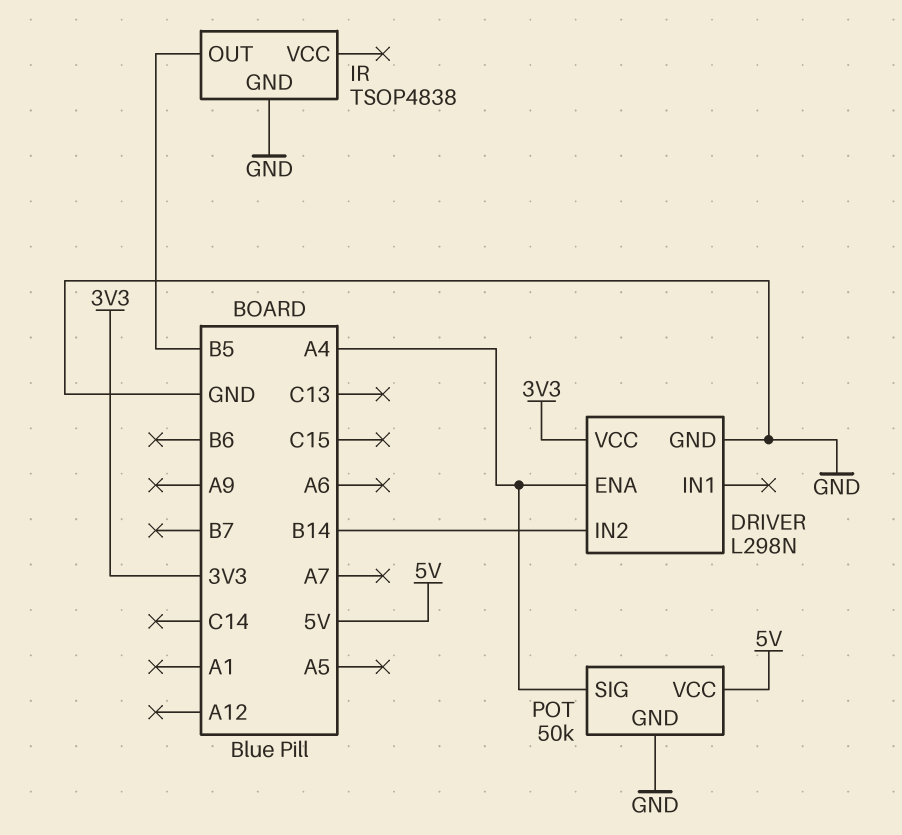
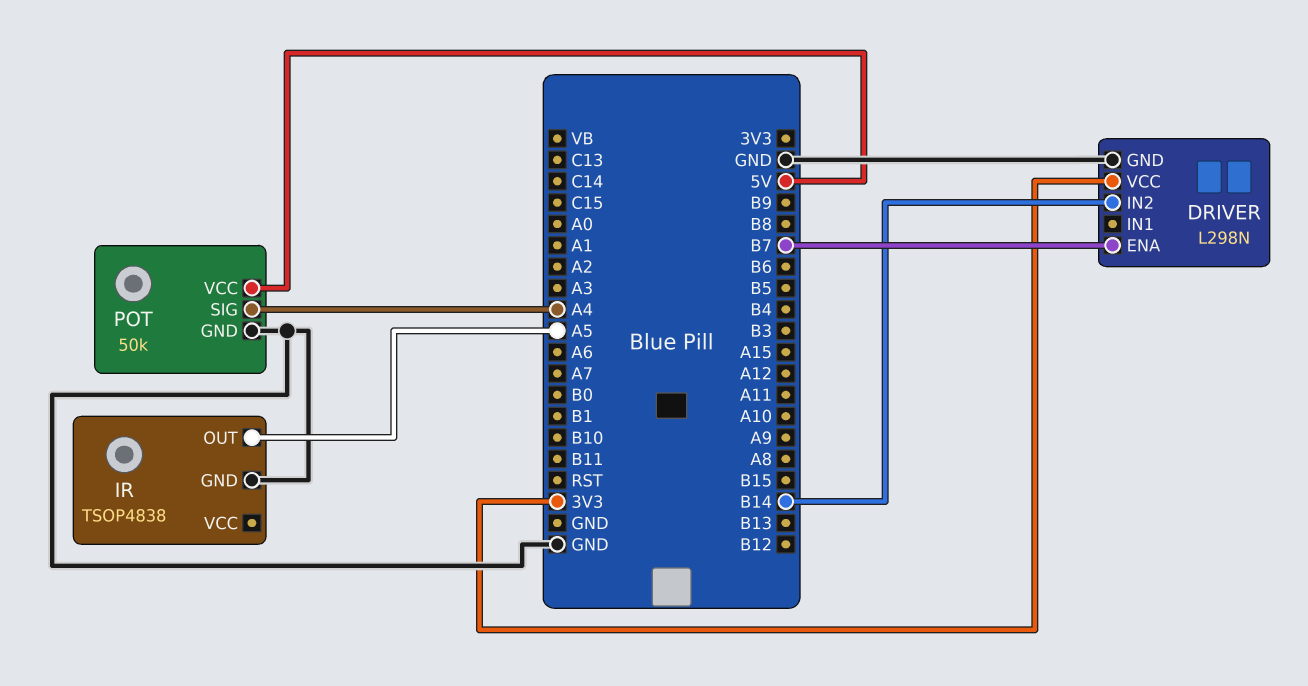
DRIVER pin ENA: A4 -> B7
IR pin OUT: B5 -> A5

